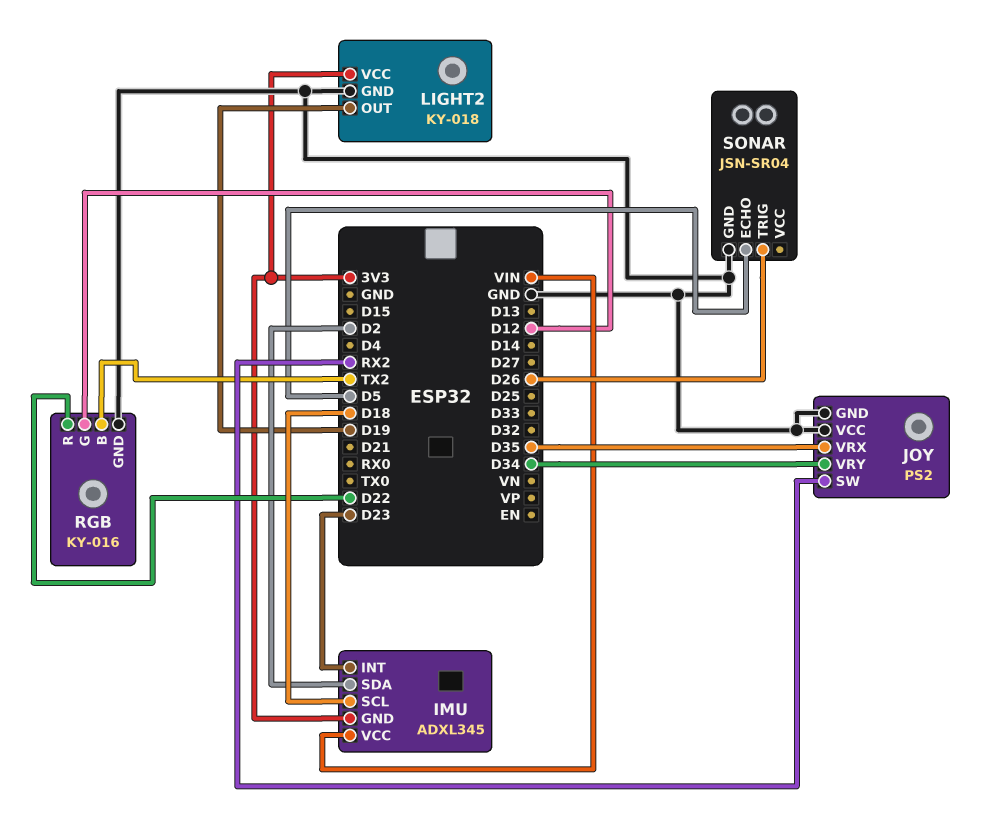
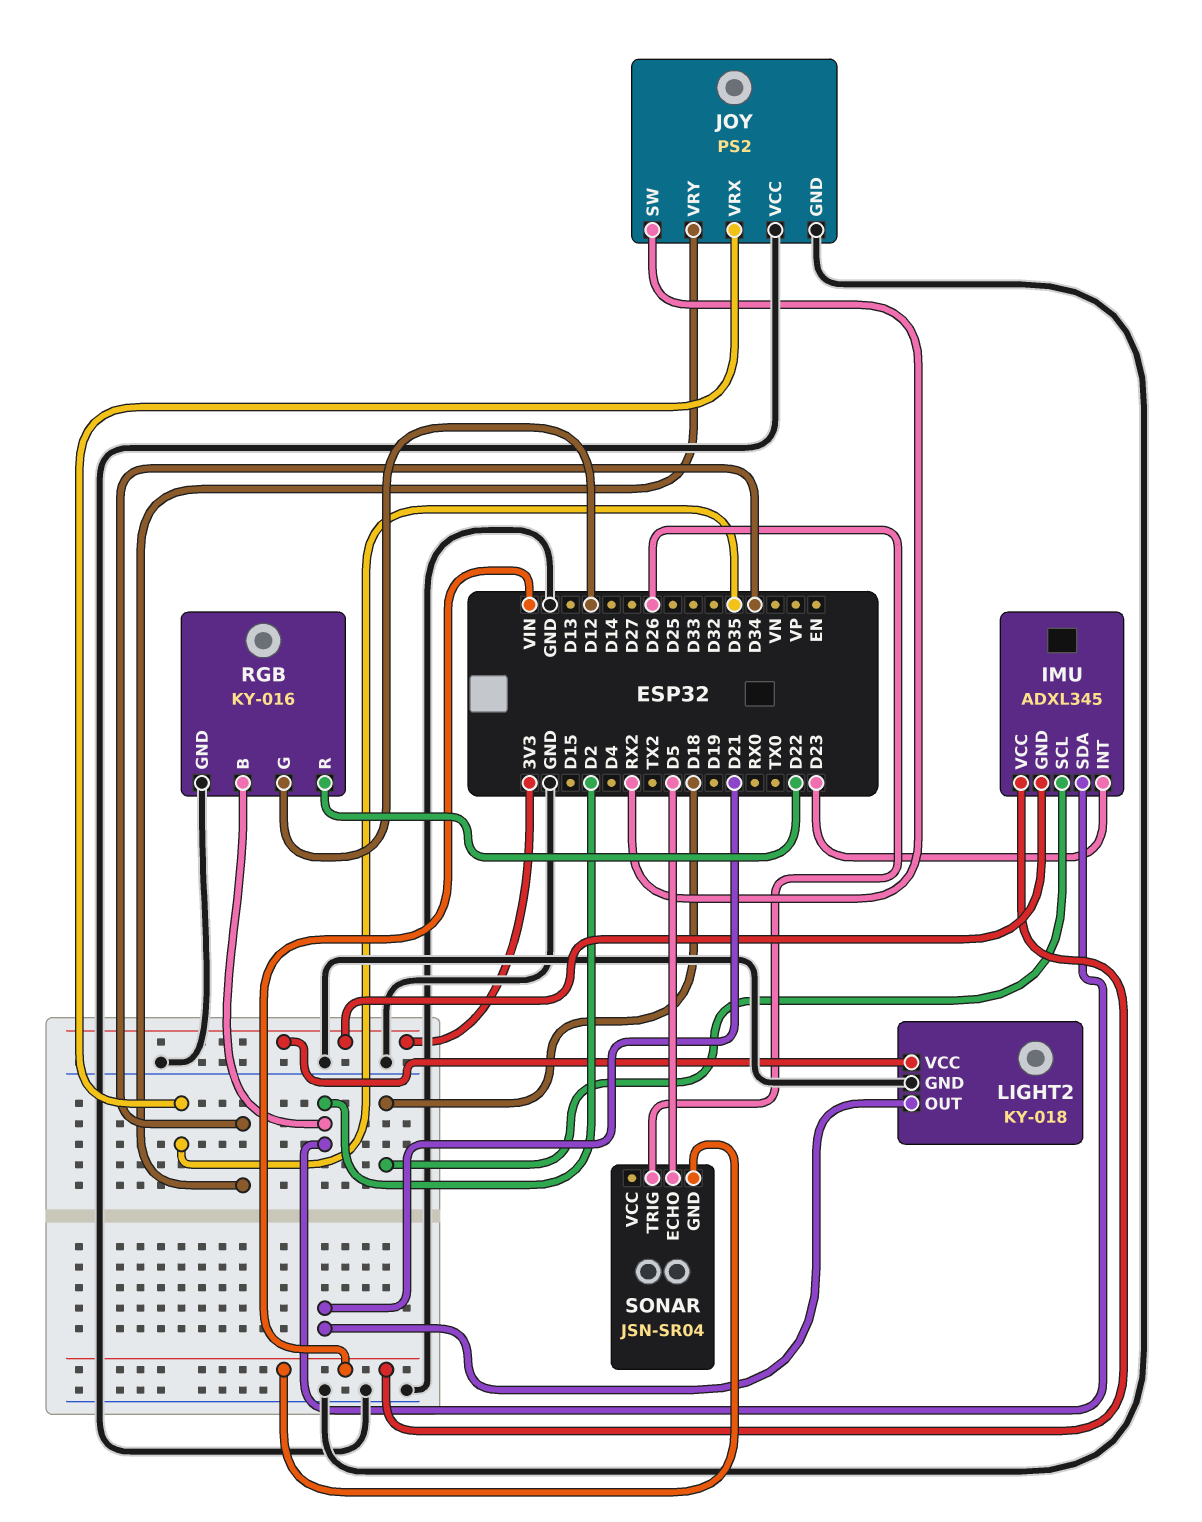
LIGHT2 pin OUT: D19 -> D21
RGB pin B: TX2 -> D2
SONAR pin GND: GND -> VIN

